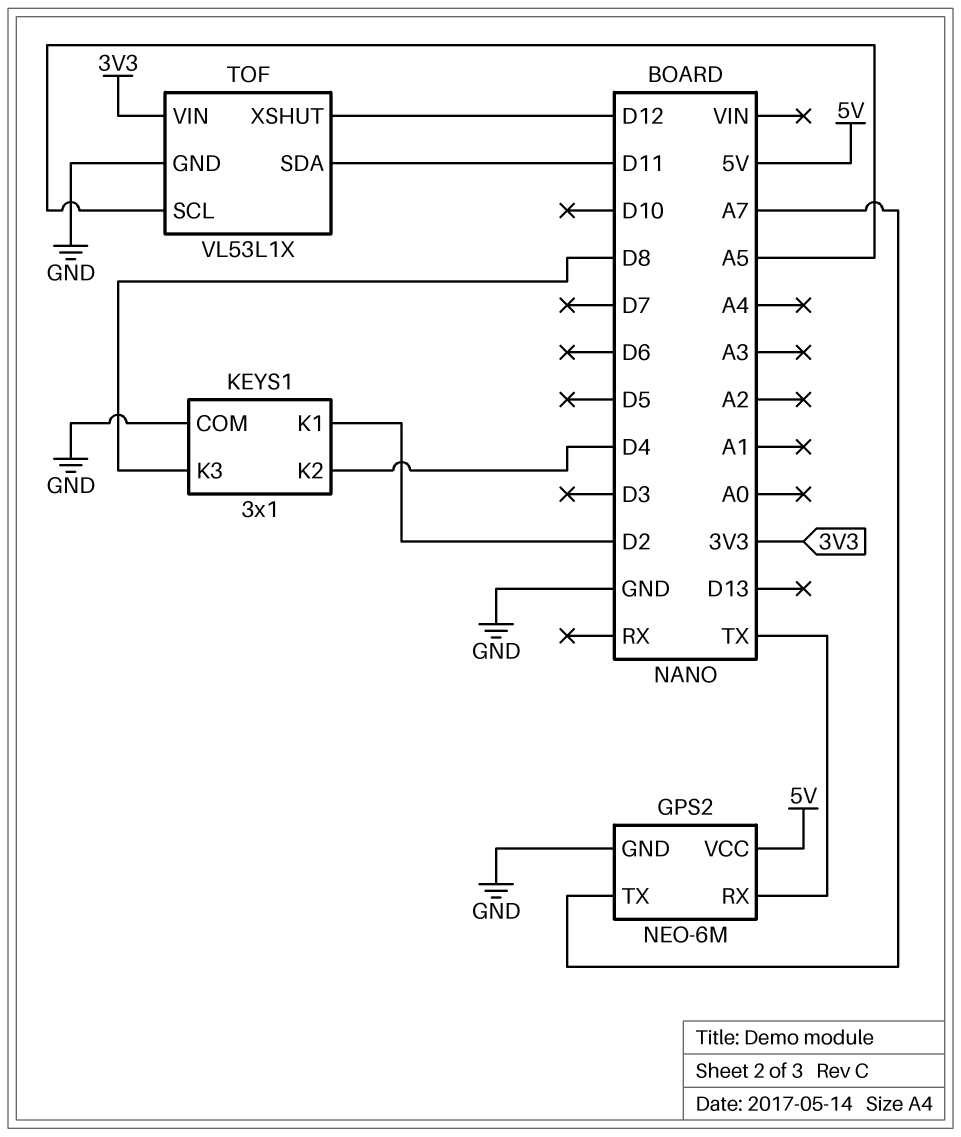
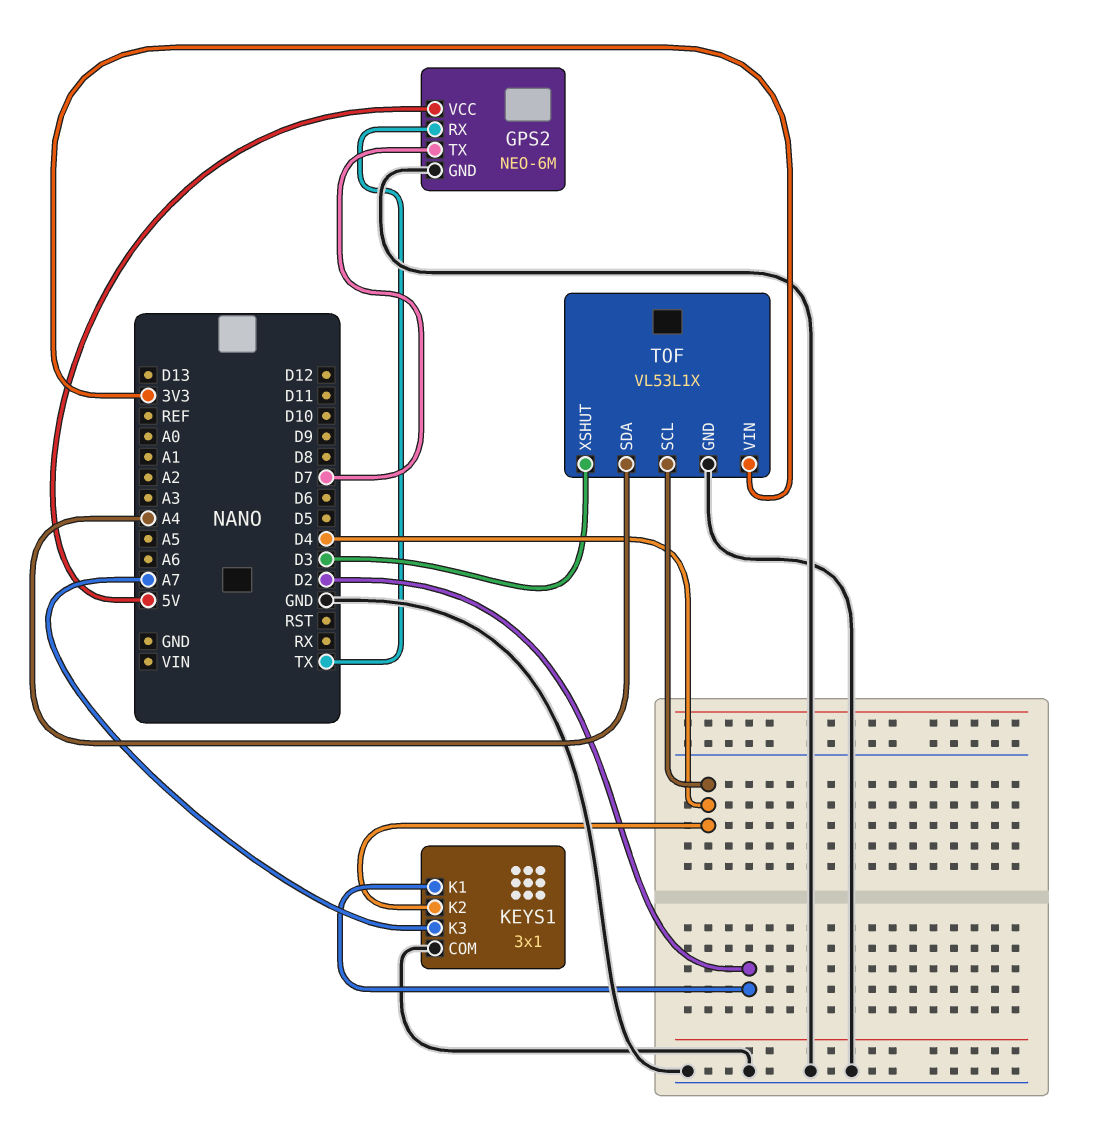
GPS2 pin TX: A7 -> D7
KEYS1 pin K3: D8 -> A7
TOF pin SCL: A5 -> D4
TOF pin SDA: D11 -> A4
TOF pin XSHUT: D12 -> D3

